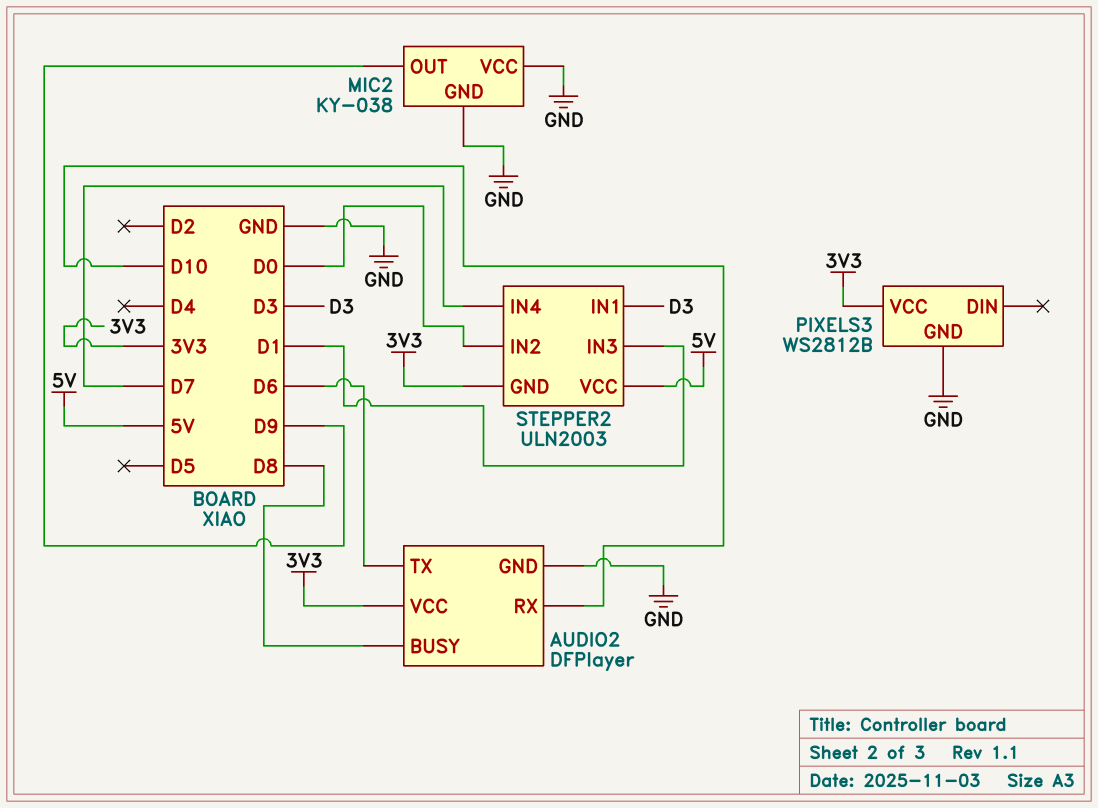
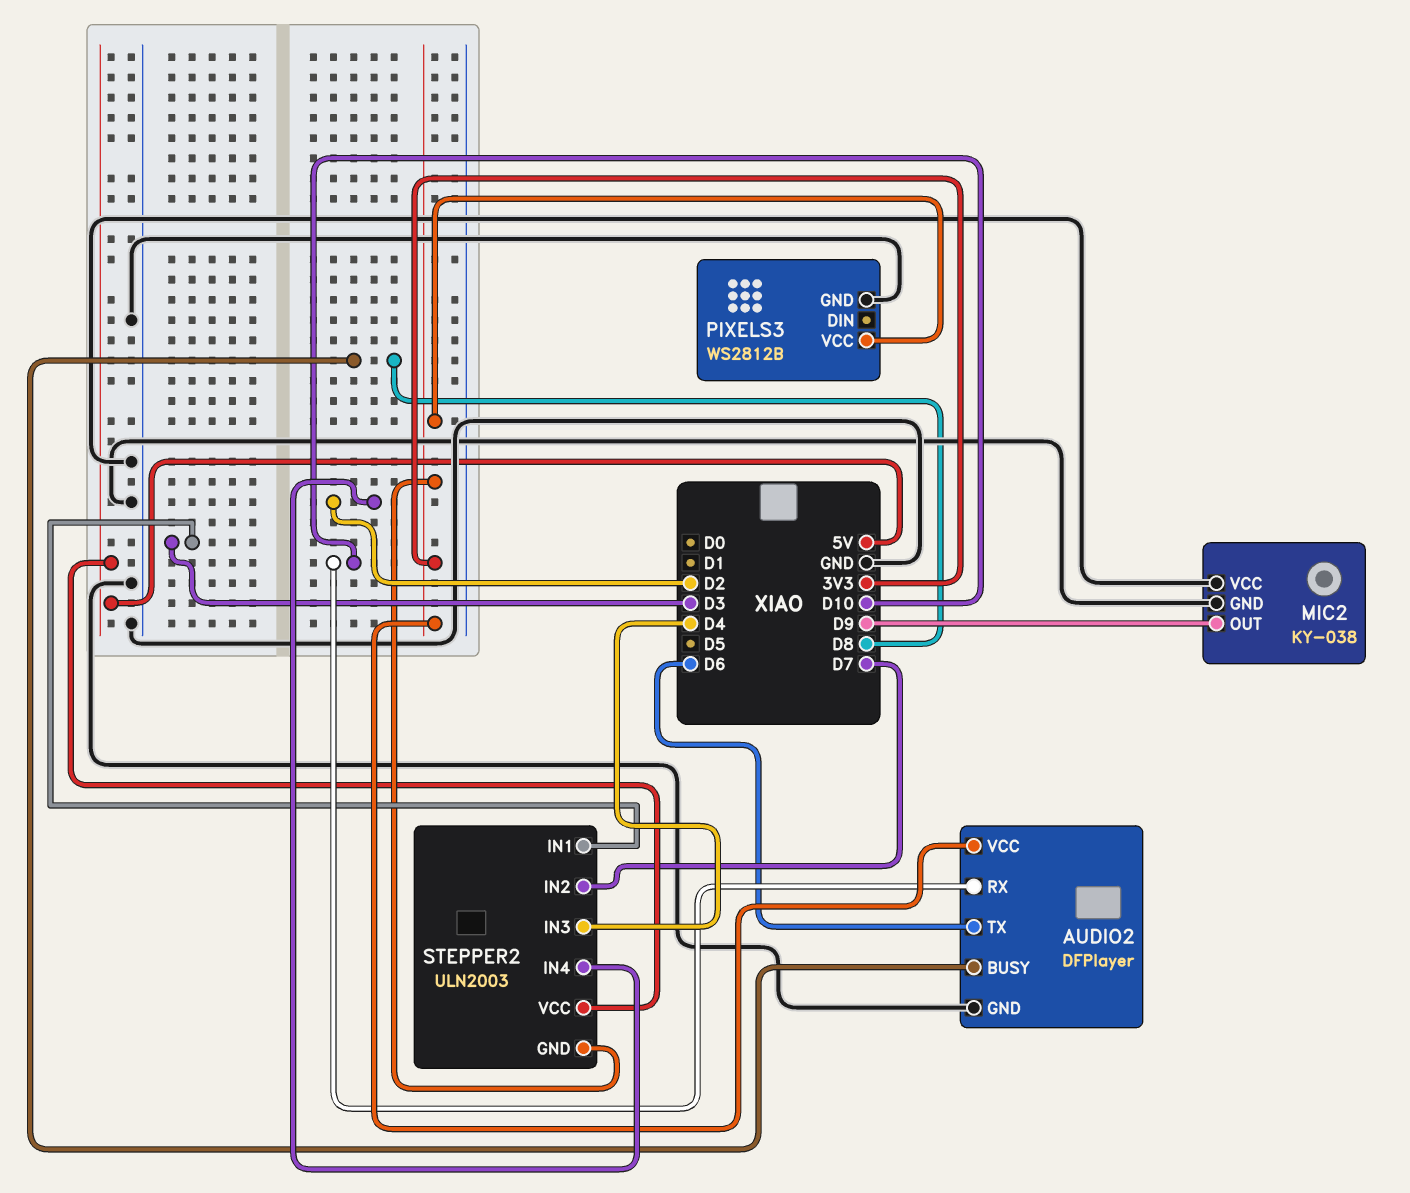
STEPPER2 pin IN2: D0 -> D7
STEPPER2 pin IN3: D1 -> D4
STEPPER2 pin IN4: D7 -> D2

